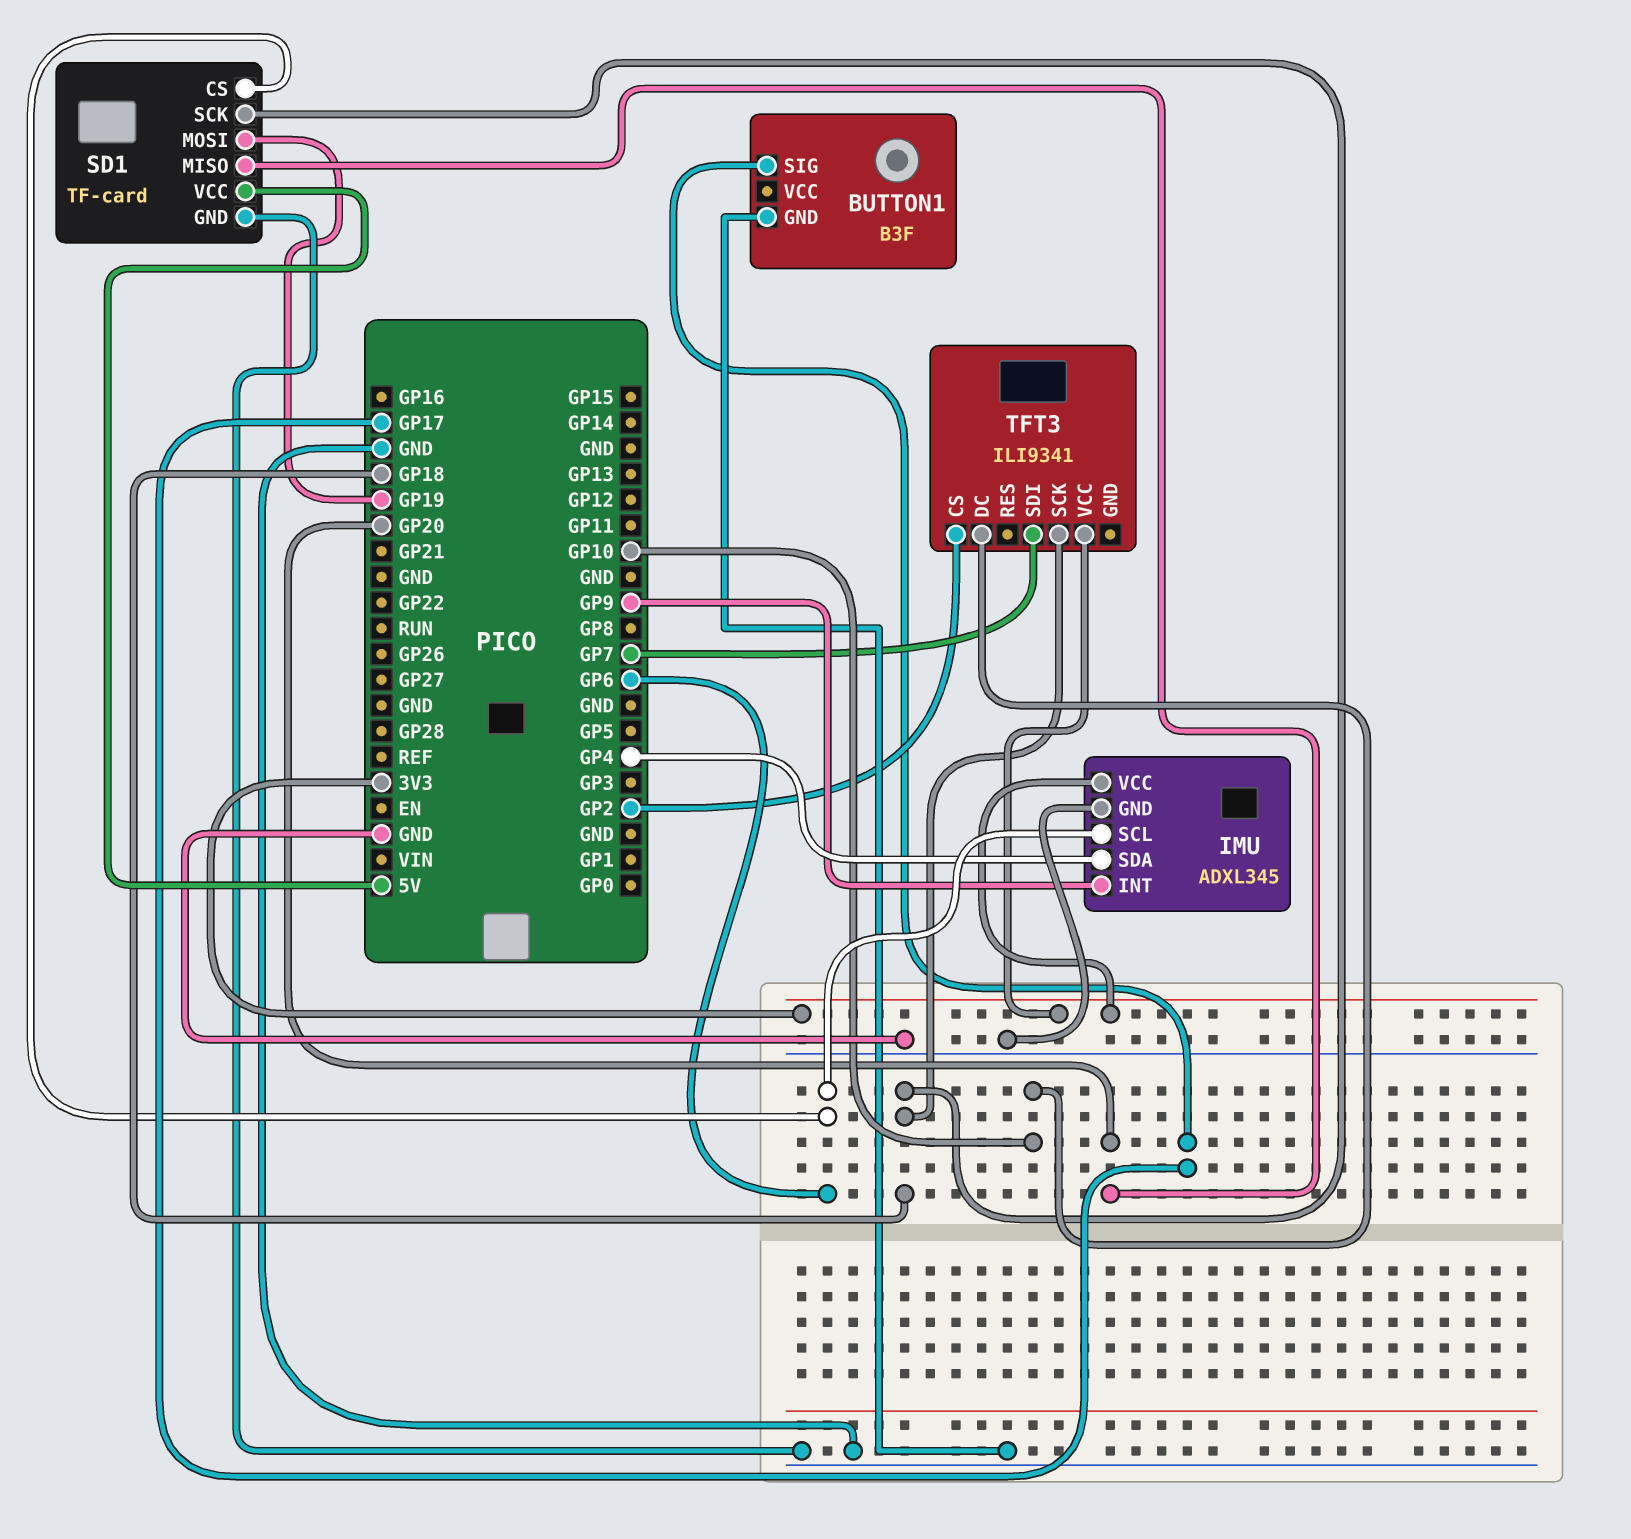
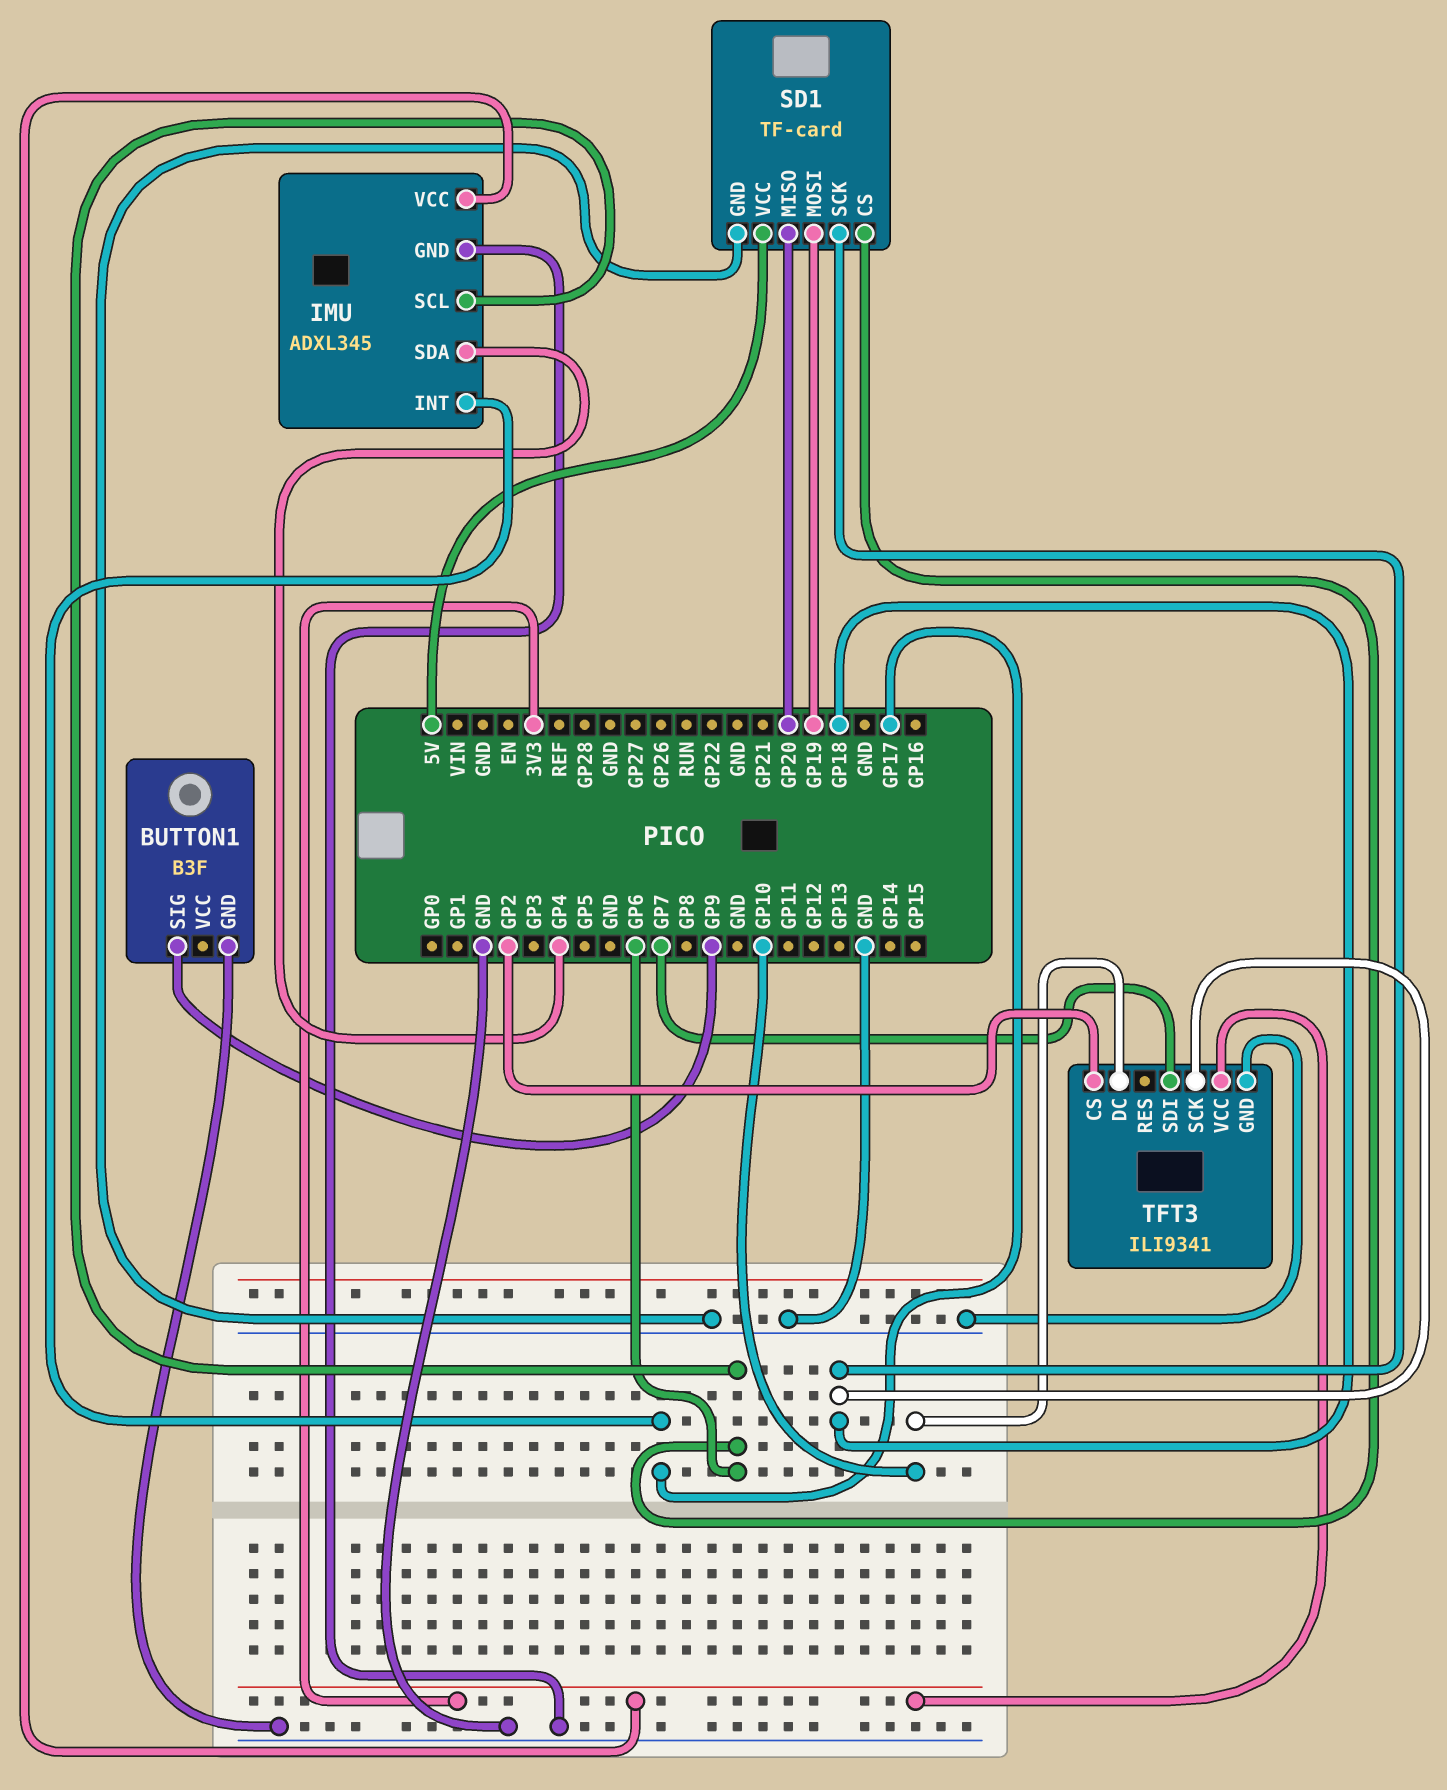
BUTTON1 pin SIG: GP17 -> GP9
IMU pin INT: GP9 -> GP17
TFT3 pin GND: none -> GND

